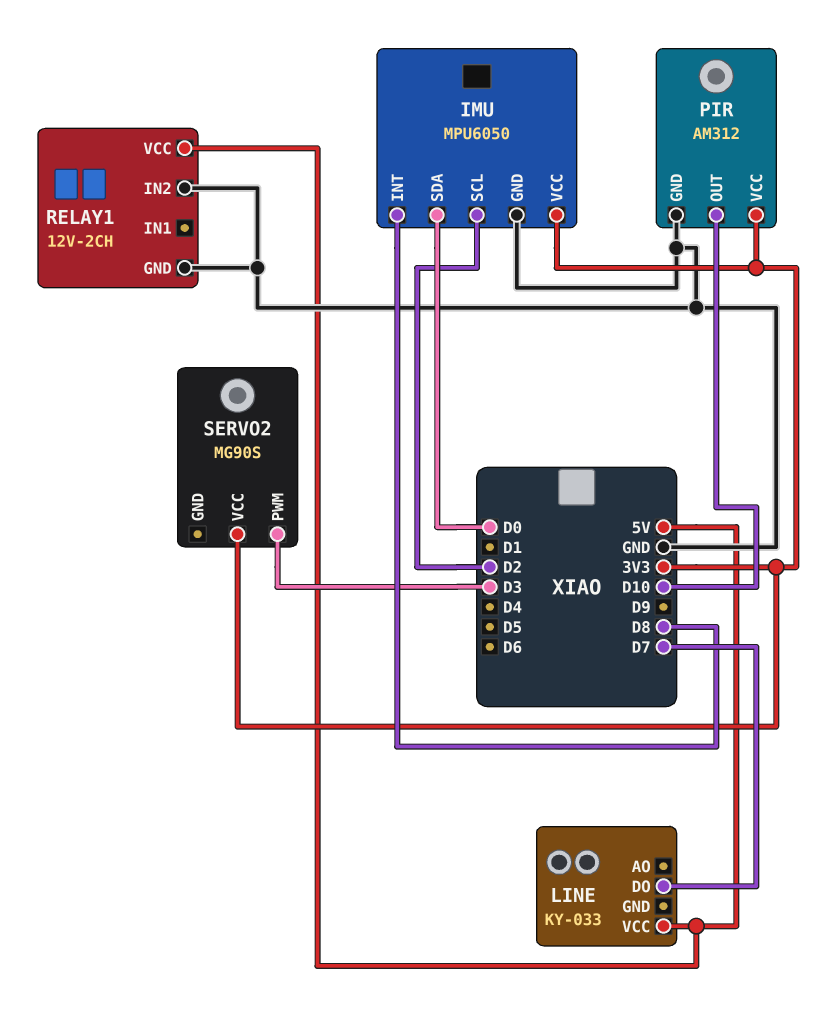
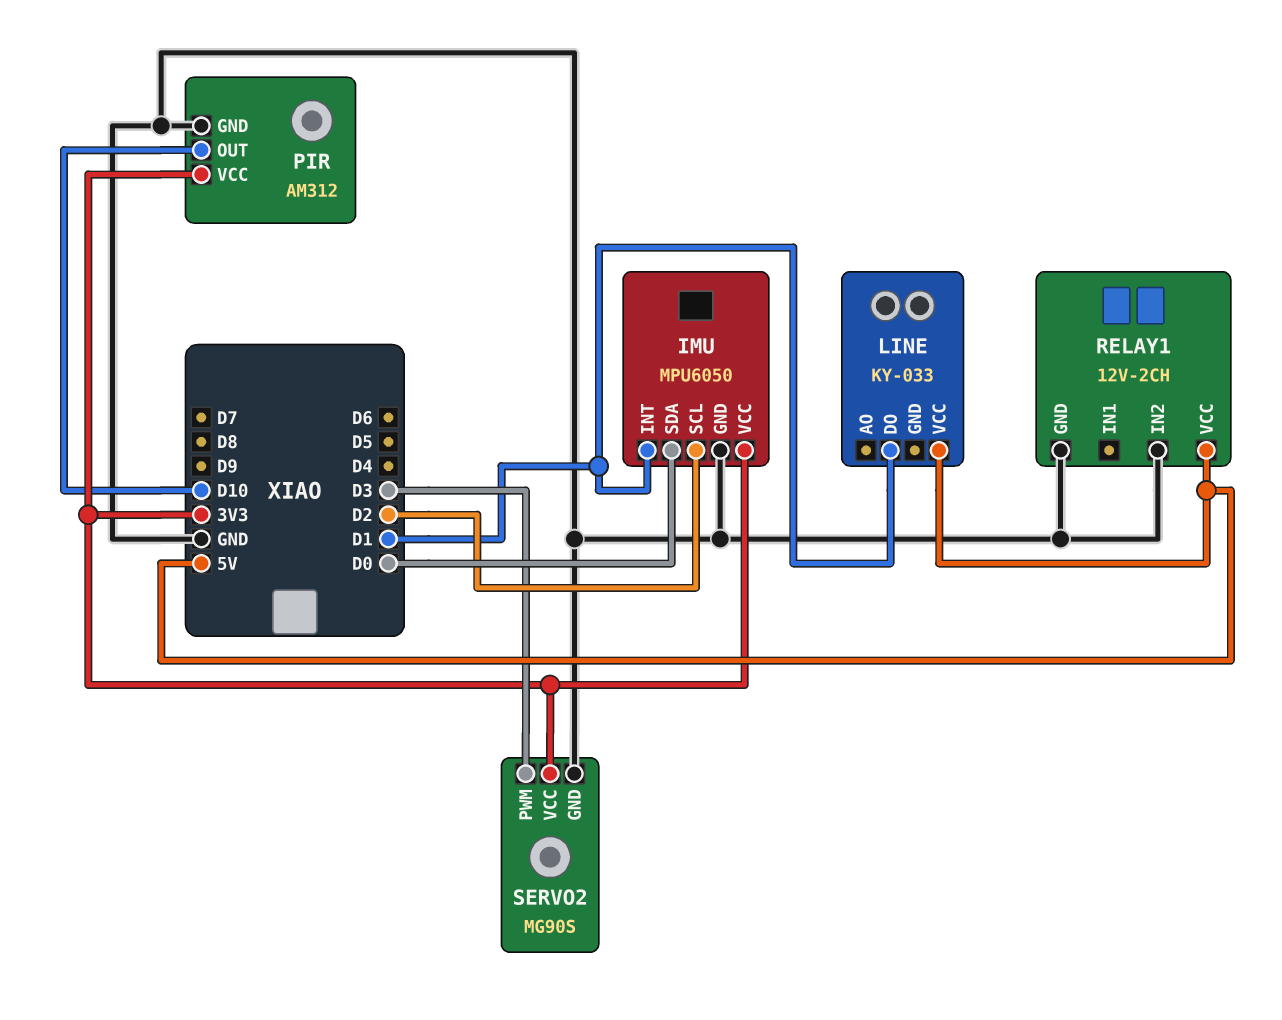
IMU pin INT: D8 -> D1
LINE pin DO: D7 -> D1
SERVO2 pin GND: none -> GND

